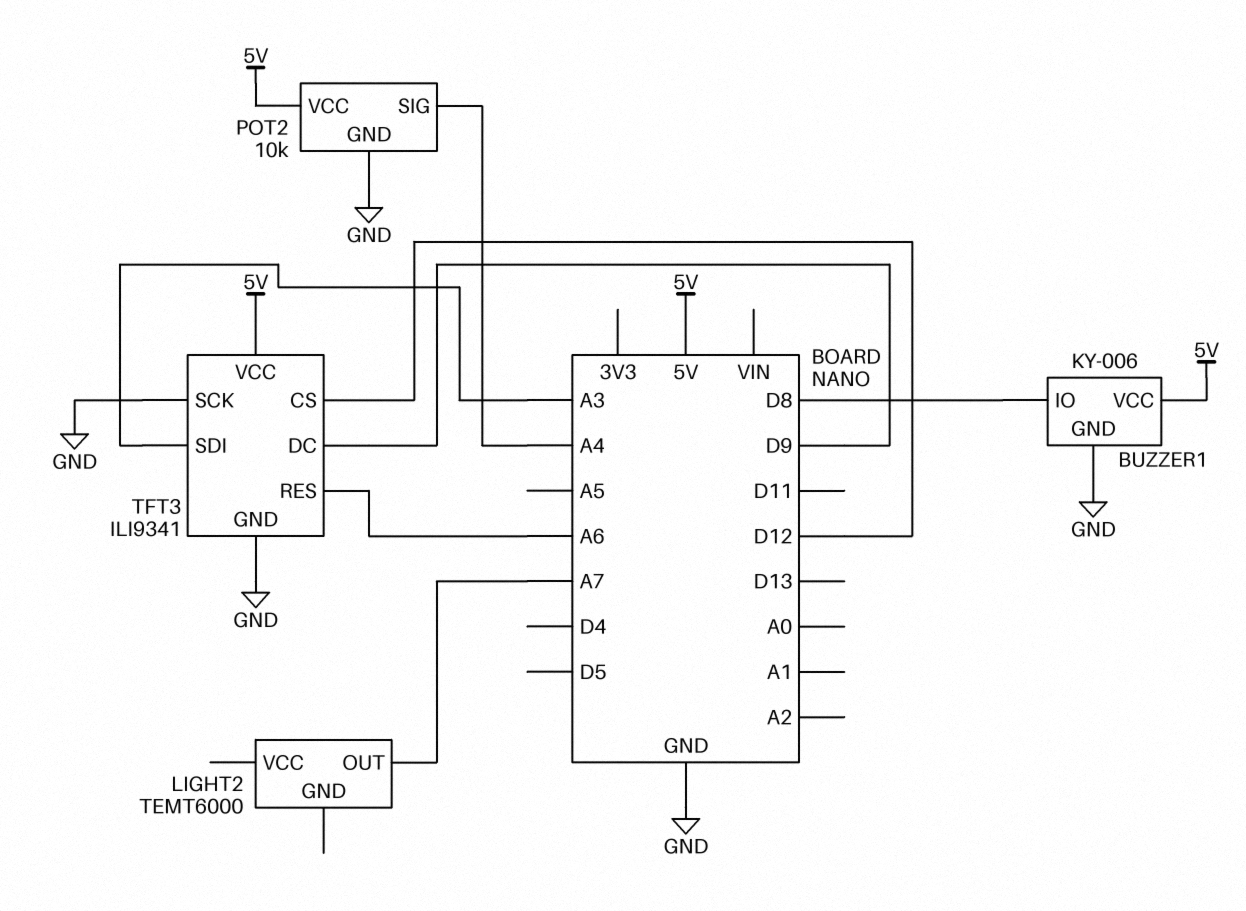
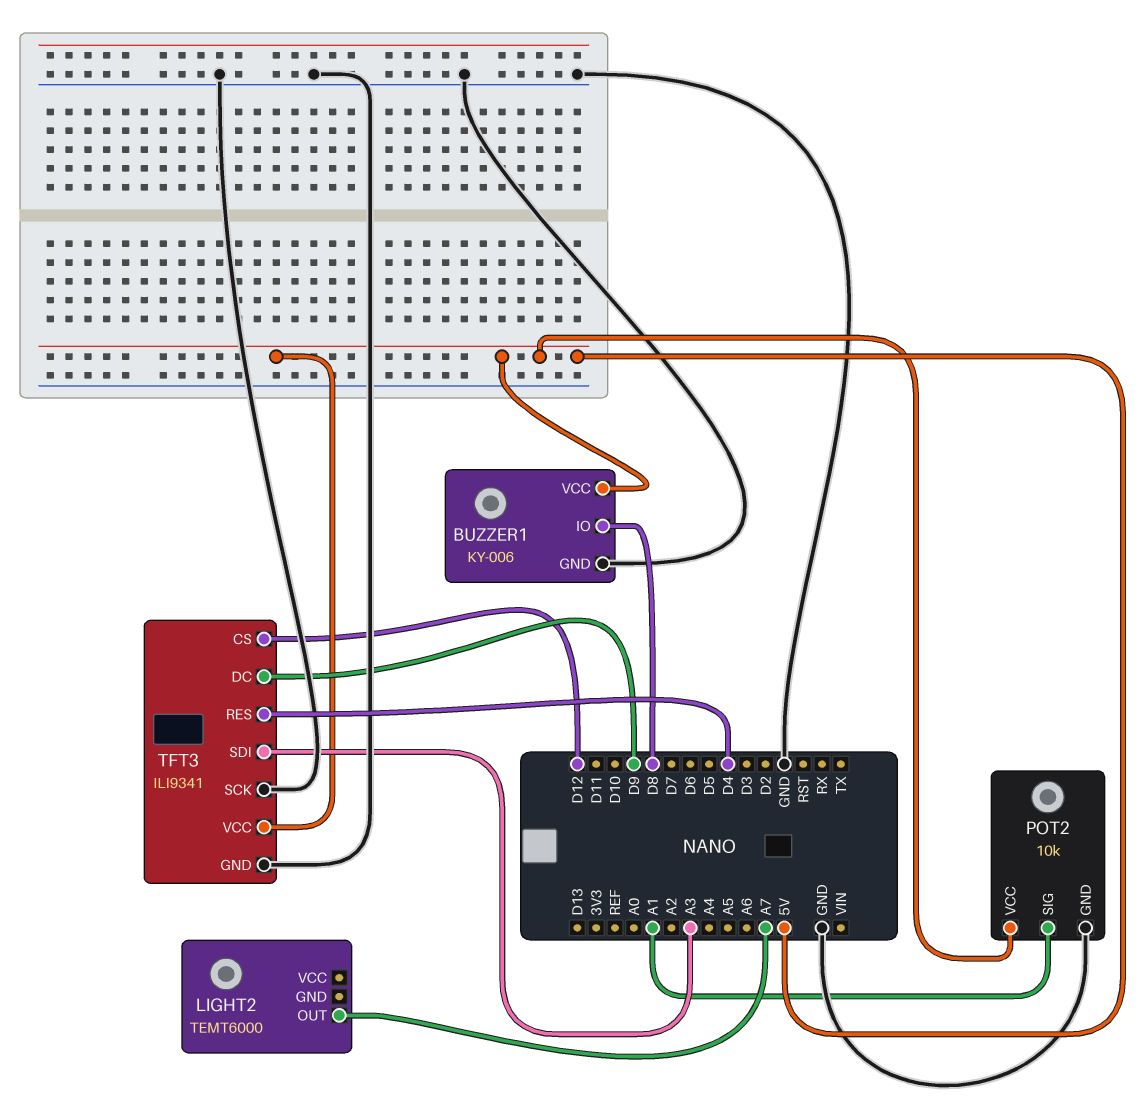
POT2 pin SIG: A4 -> A1
TFT3 pin RES: A6 -> D4

